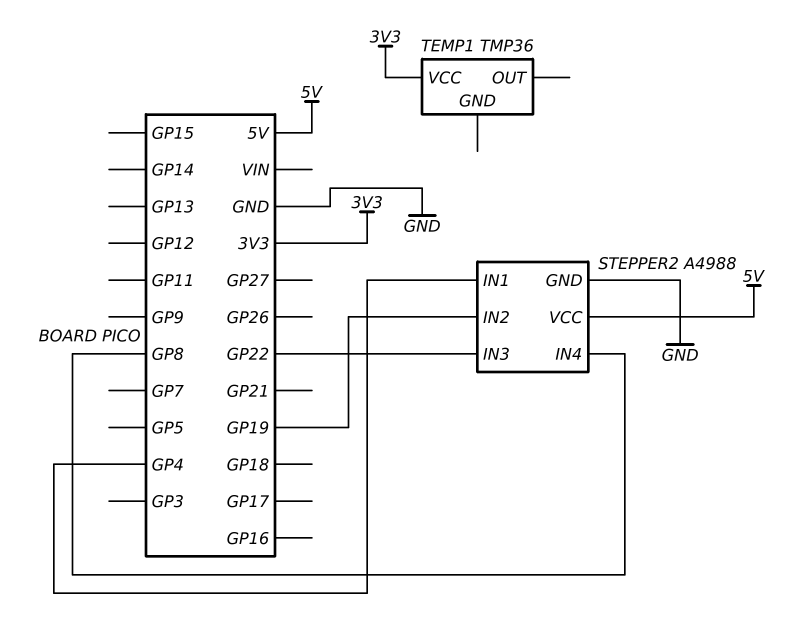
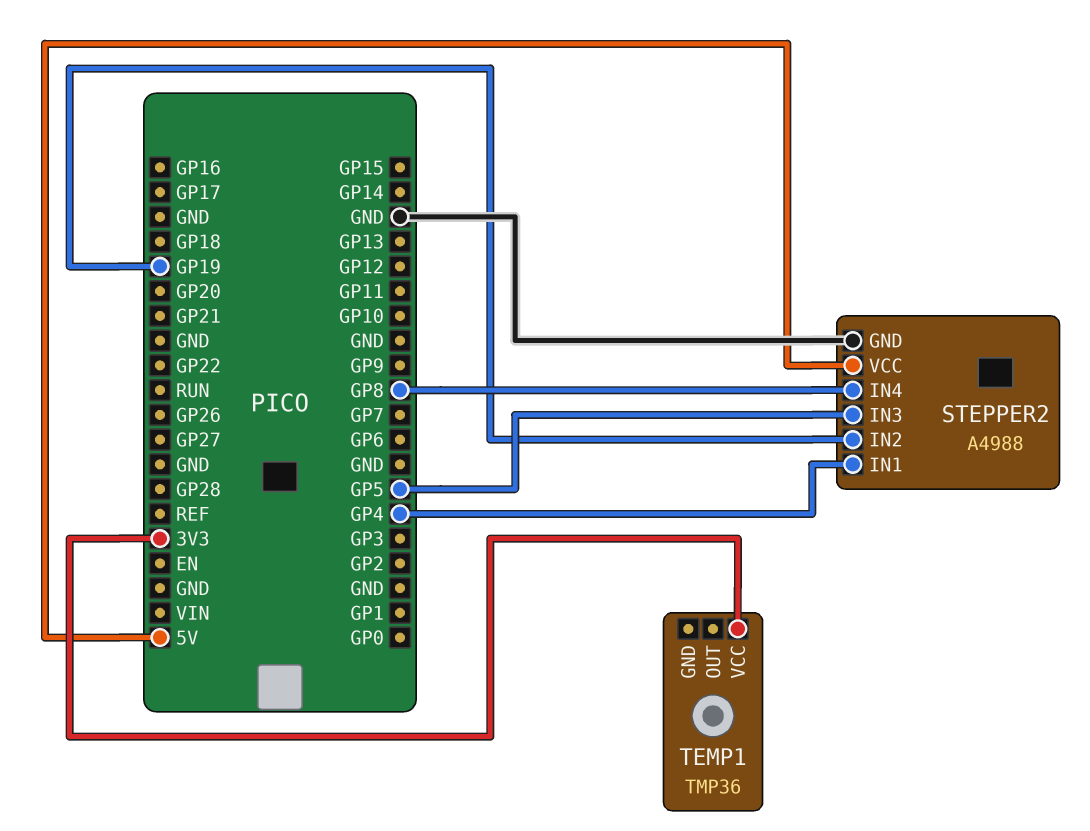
STEPPER2 pin IN3: GP22 -> GP5

